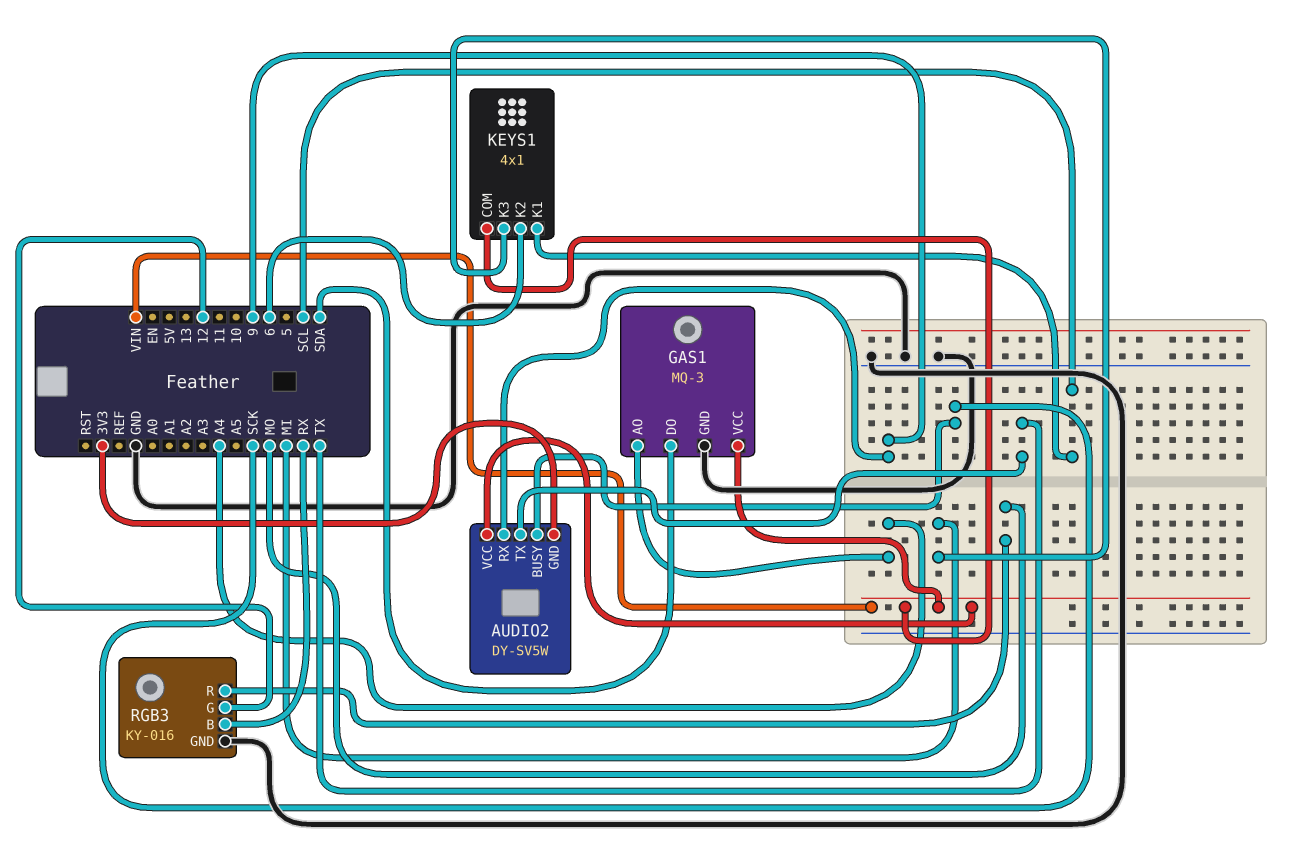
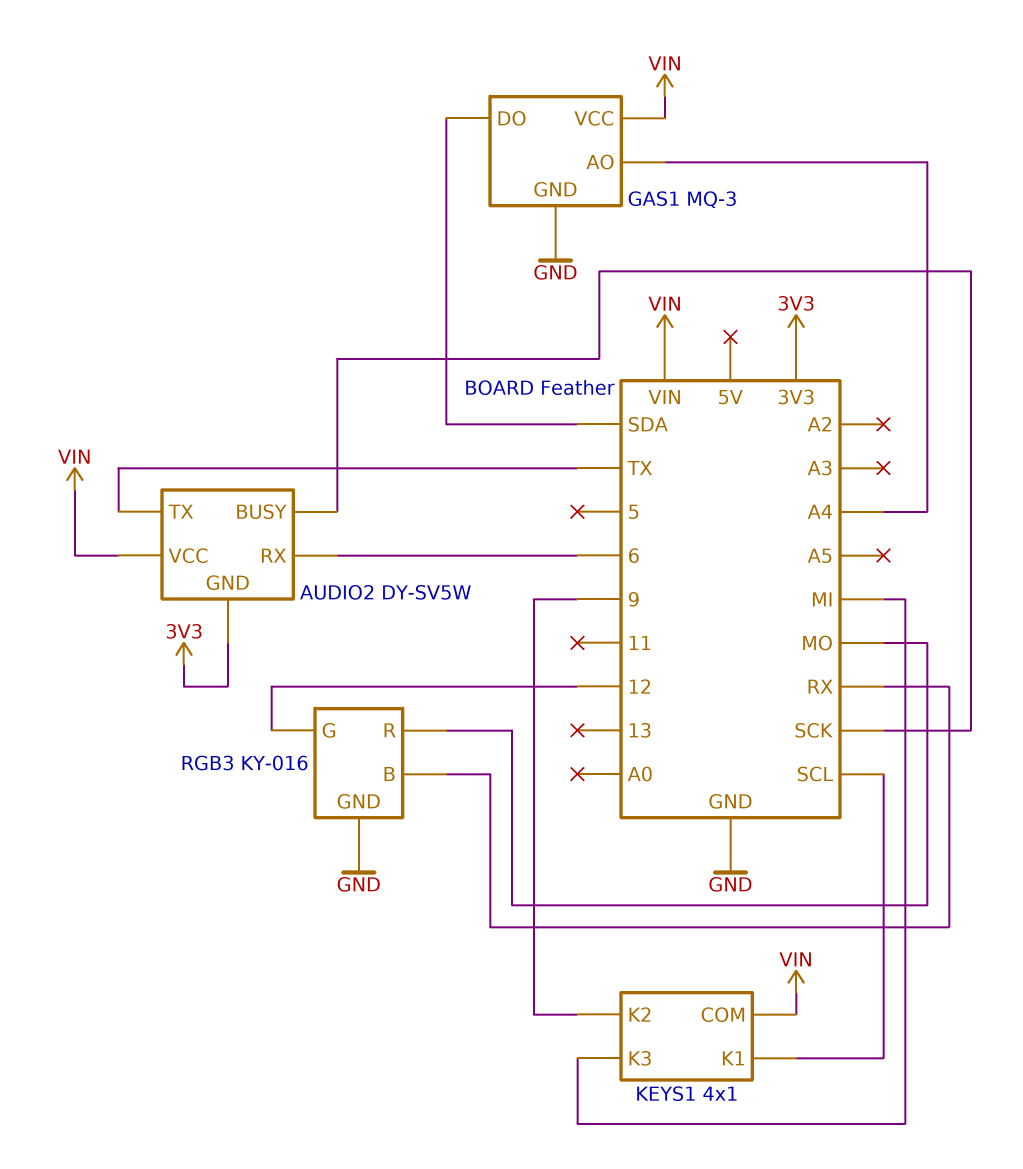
AUDIO2 pin RX: 9 -> 6
KEYS1 pin K2: 6 -> 9

